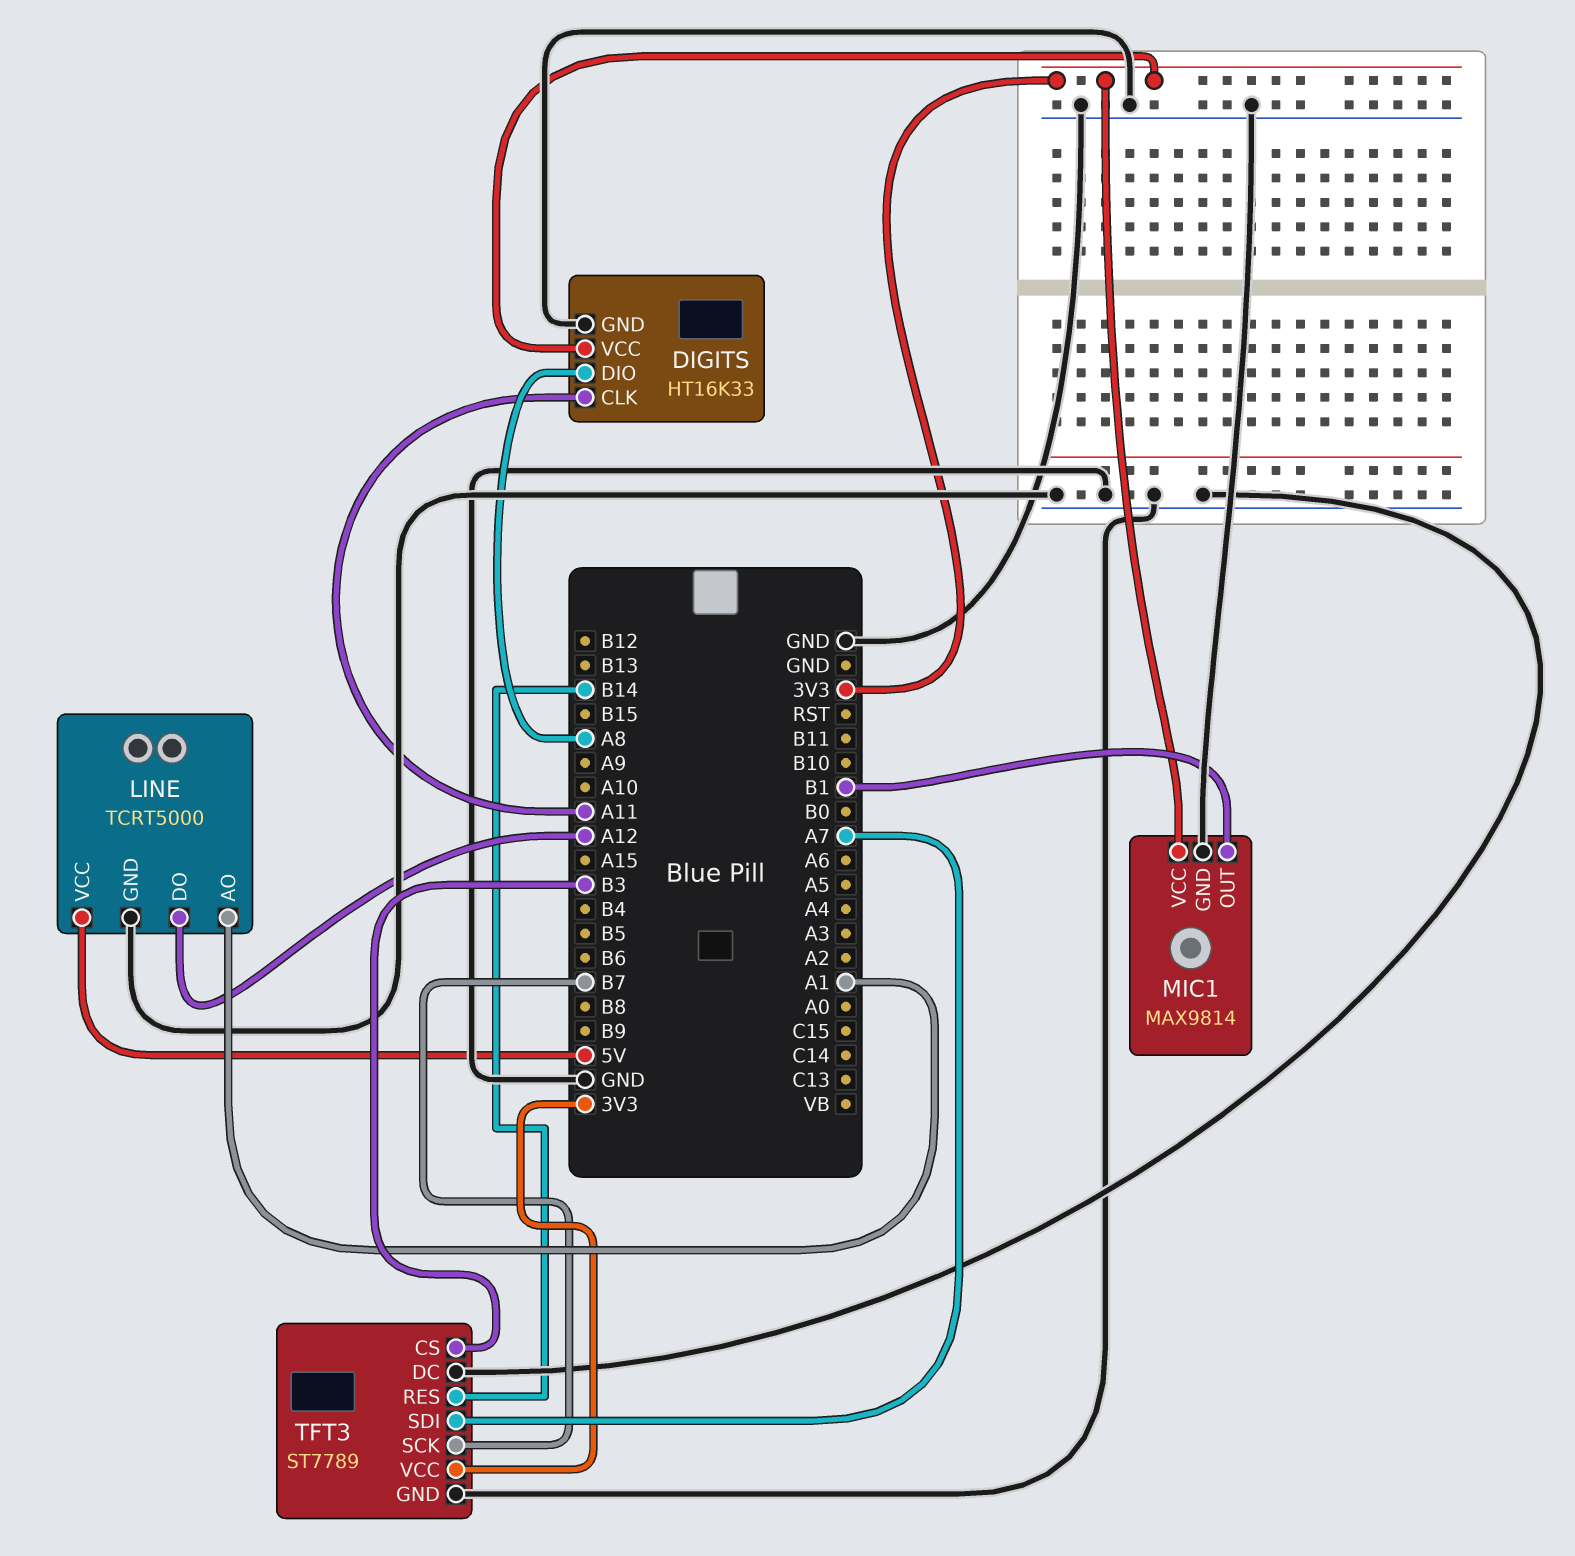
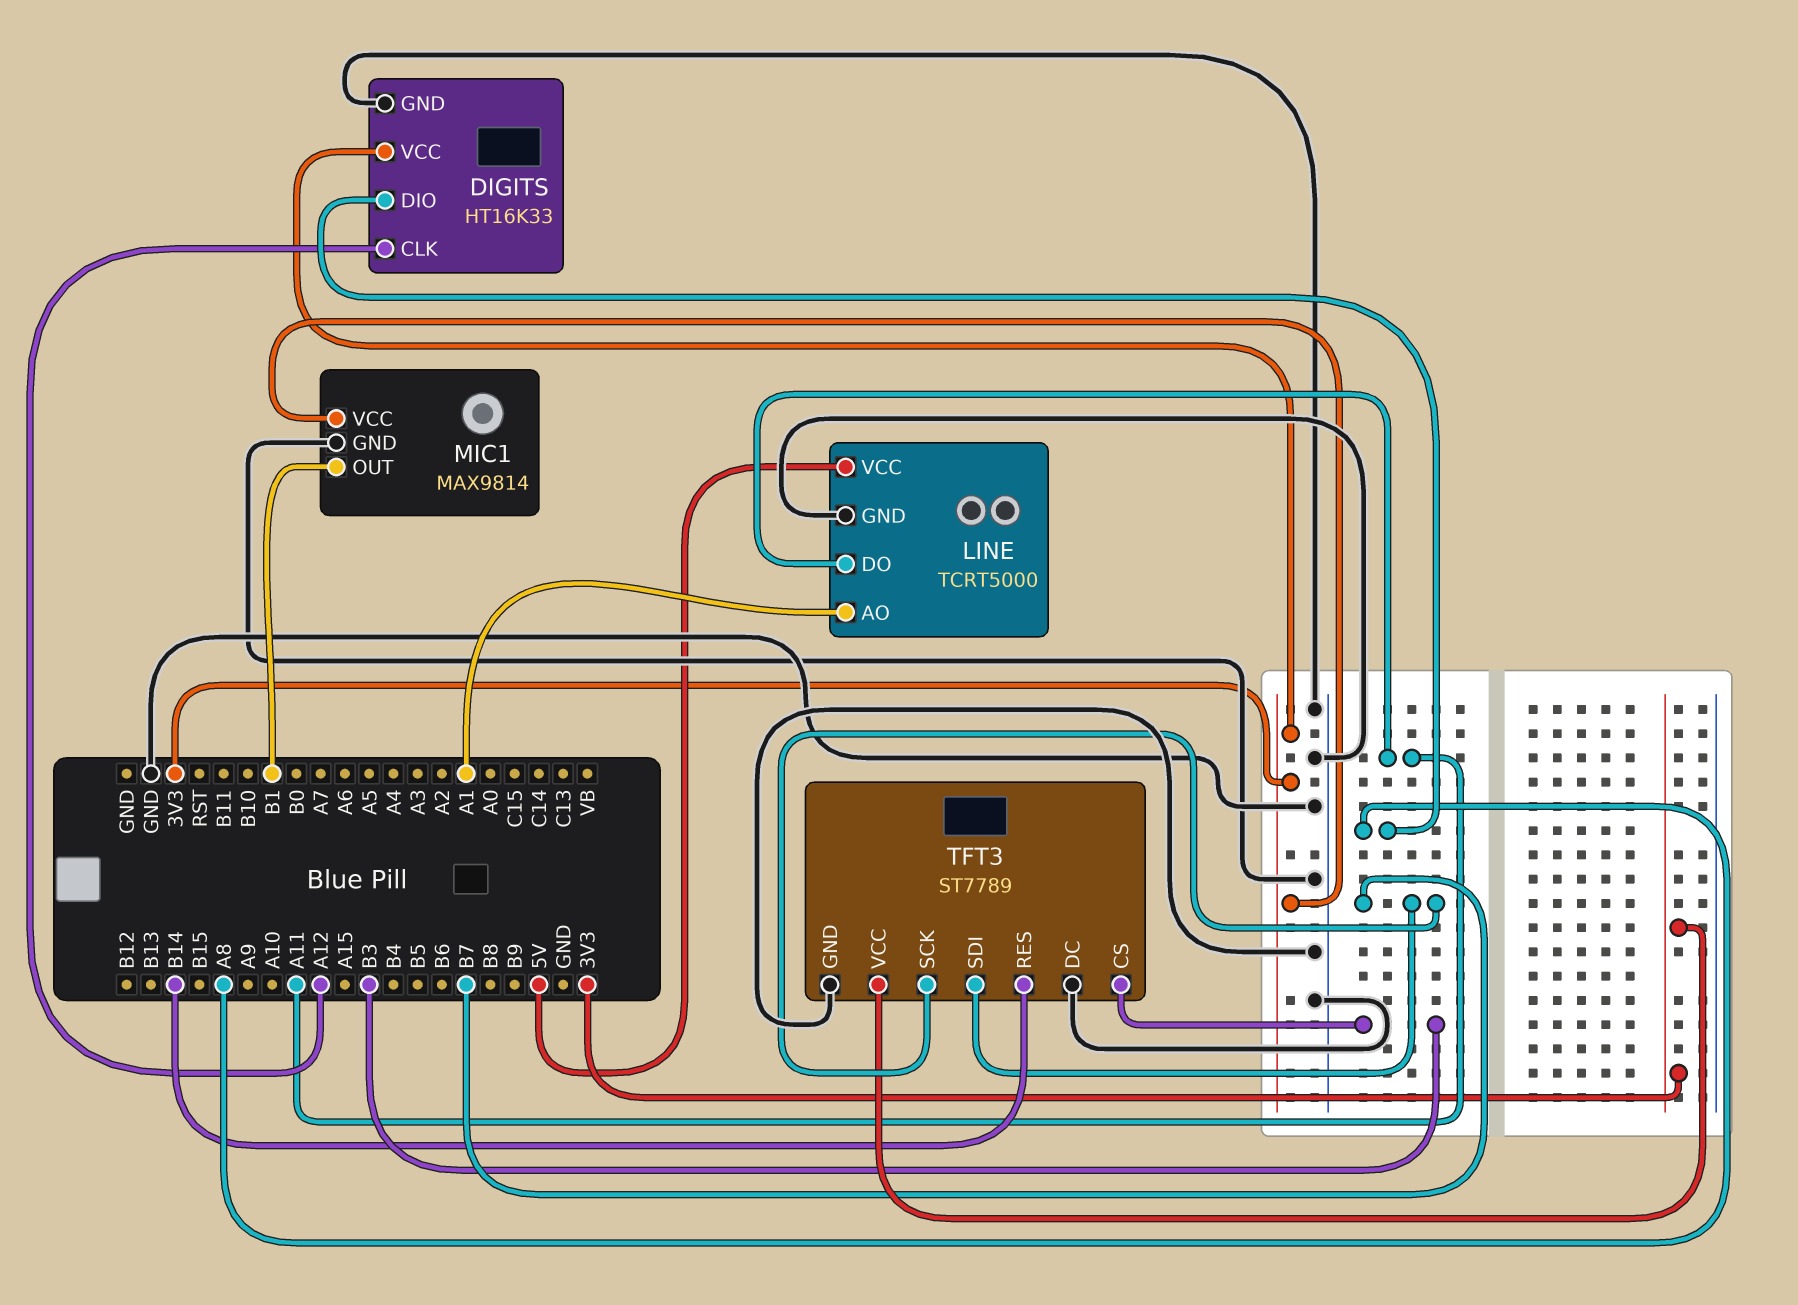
DIGITS pin CLK: A11 -> A12
LINE pin DO: A12 -> A11
TFT3 pin SDI: A7 -> B7

